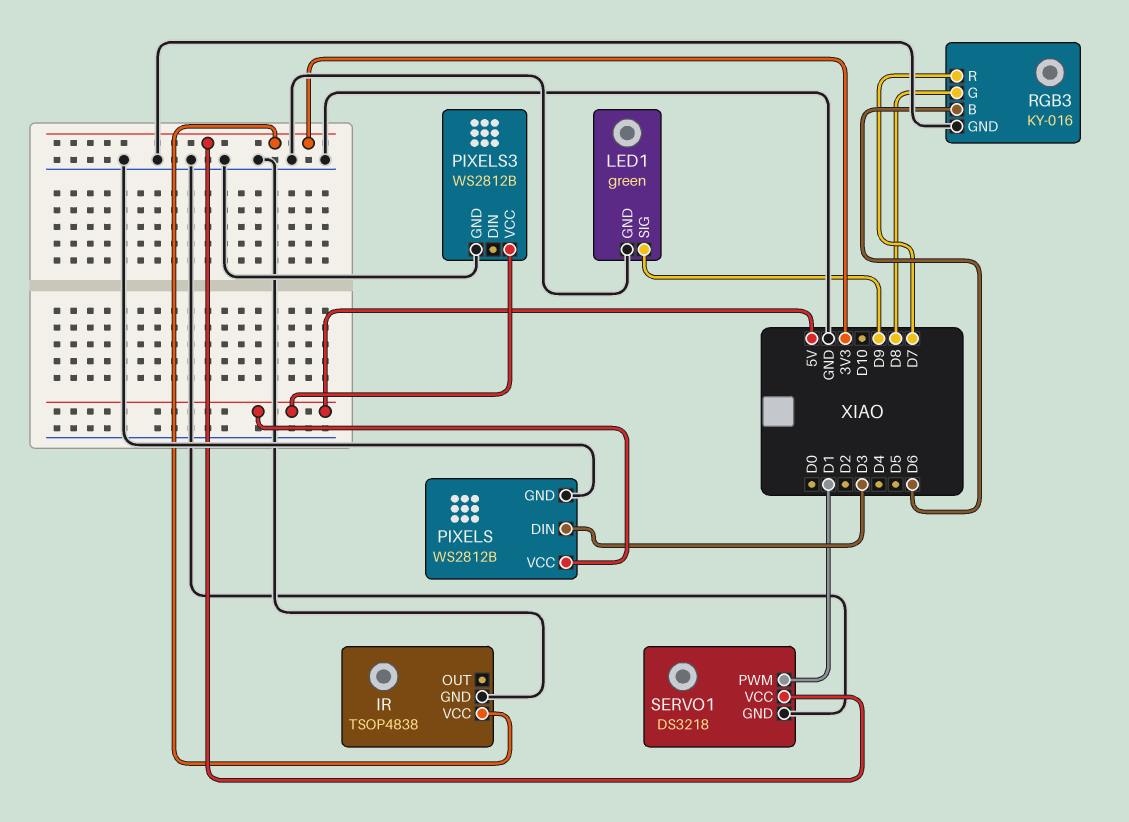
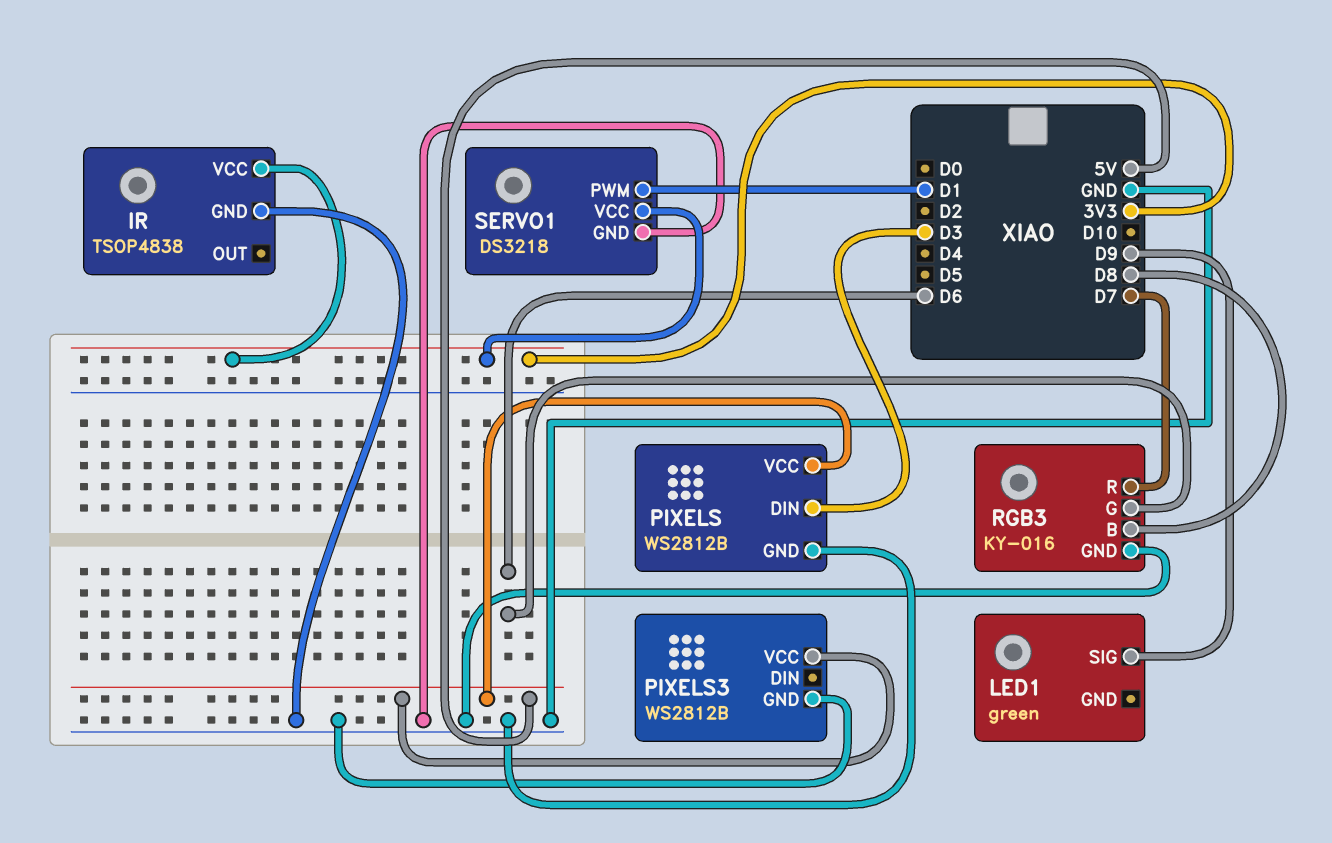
LED1 pin GND: GND -> none
RGB3 pin B: D6 -> D8
RGB3 pin G: D8 -> D6

